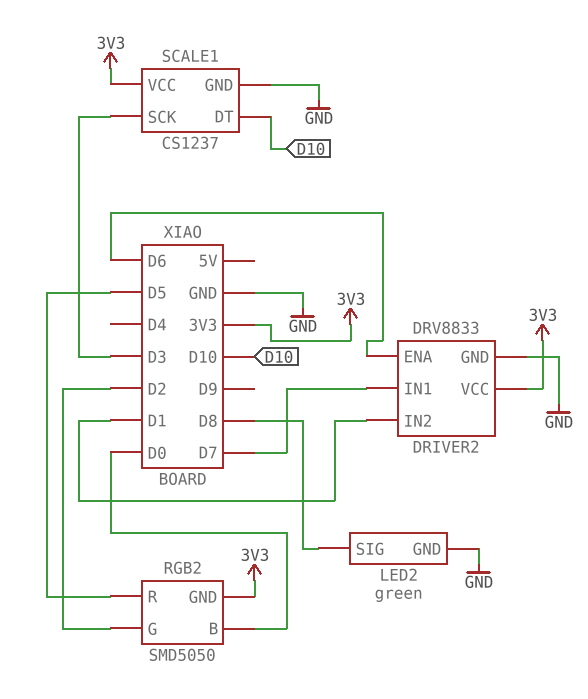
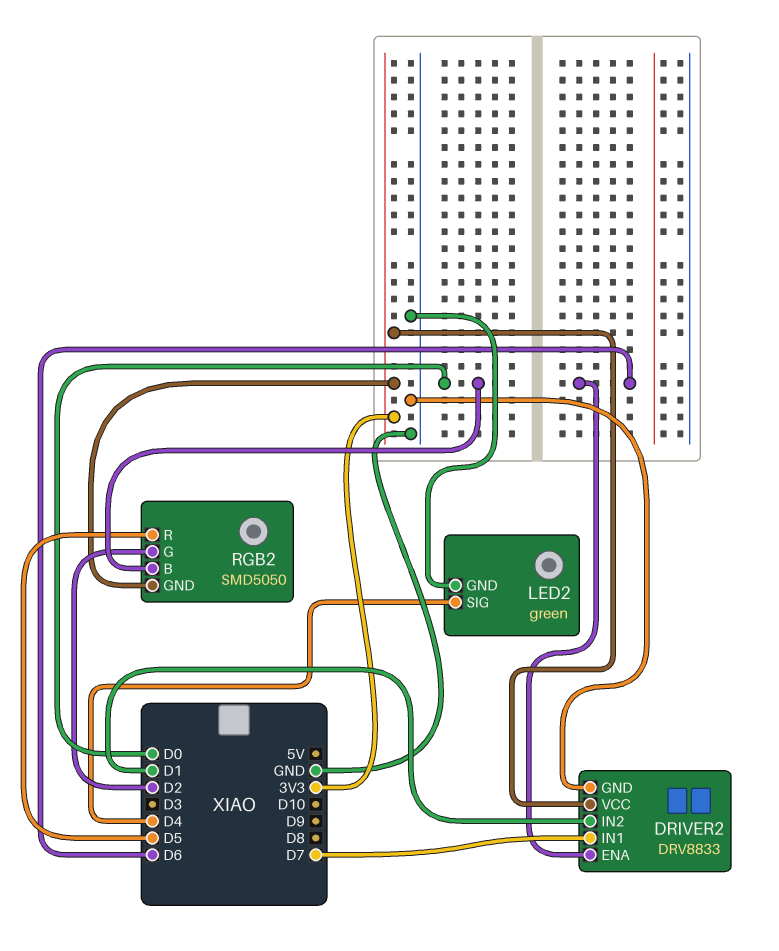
LED2 pin SIG: D8 -> D4
SCALE1: CS1237 -> none
SCALE1 pin DT: D10 -> none
SCALE1 pin GND: GND -> none
SCALE1 pin SCK: D3 -> none
SCALE1 pin VCC: 3V3 -> none

